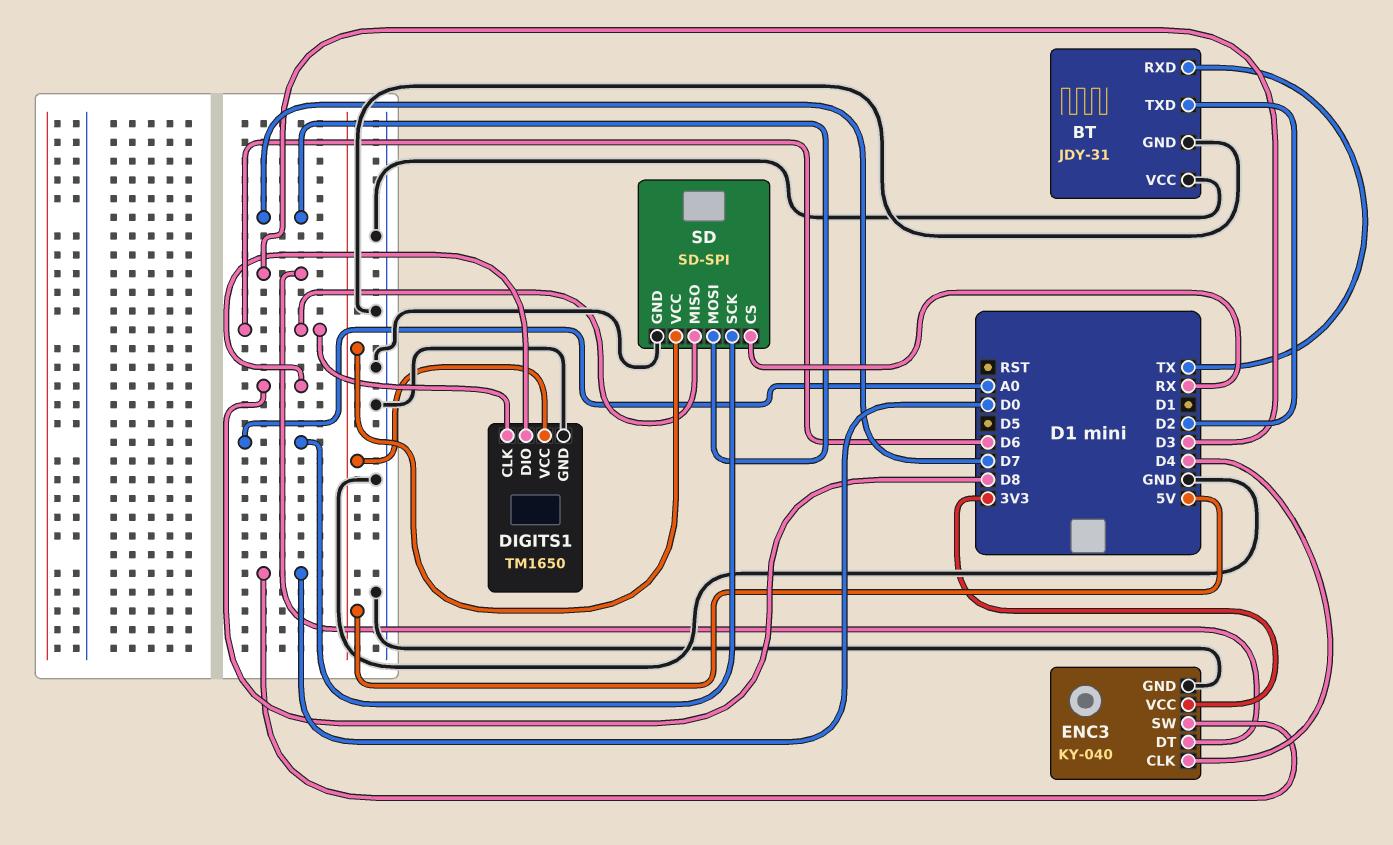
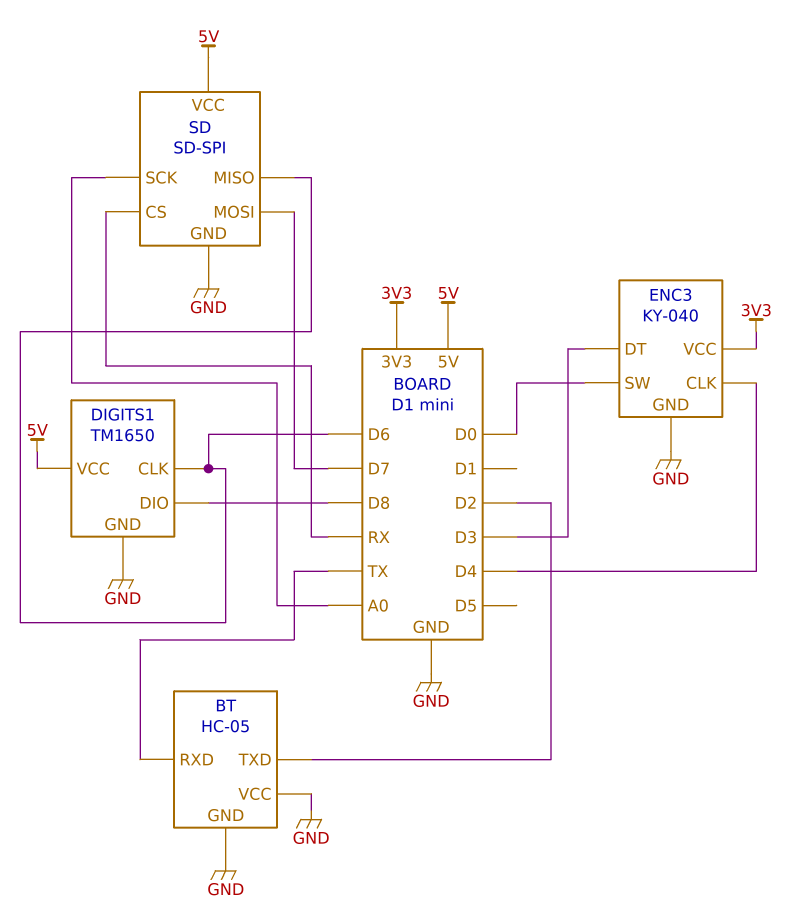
BT: JDY-31 -> HC-05

